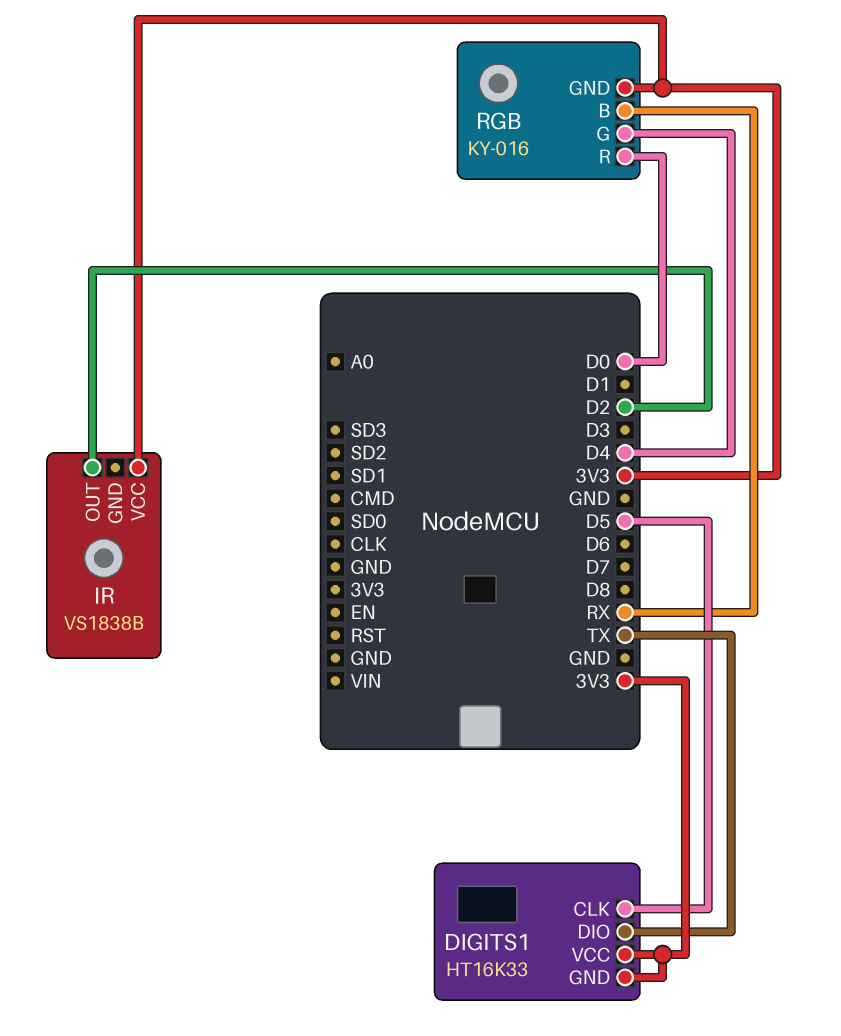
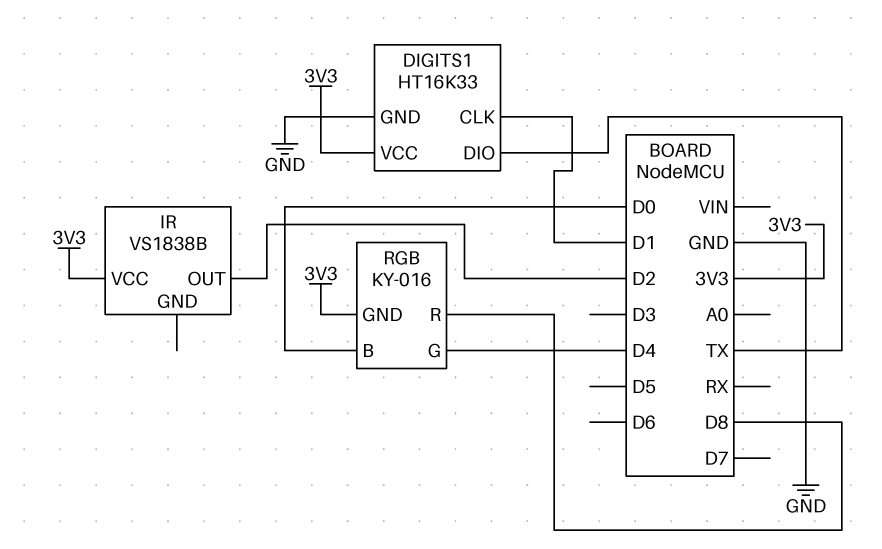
DIGITS1 pin CLK: D5 -> D1
DIGITS1 pin GND: 3V3 -> GND
RGB pin B: RX -> D0
RGB pin R: D0 -> D8

